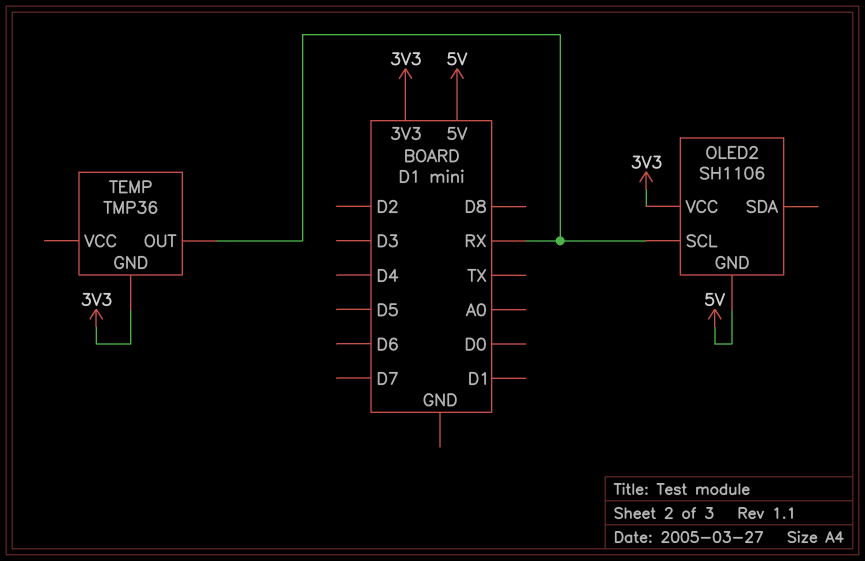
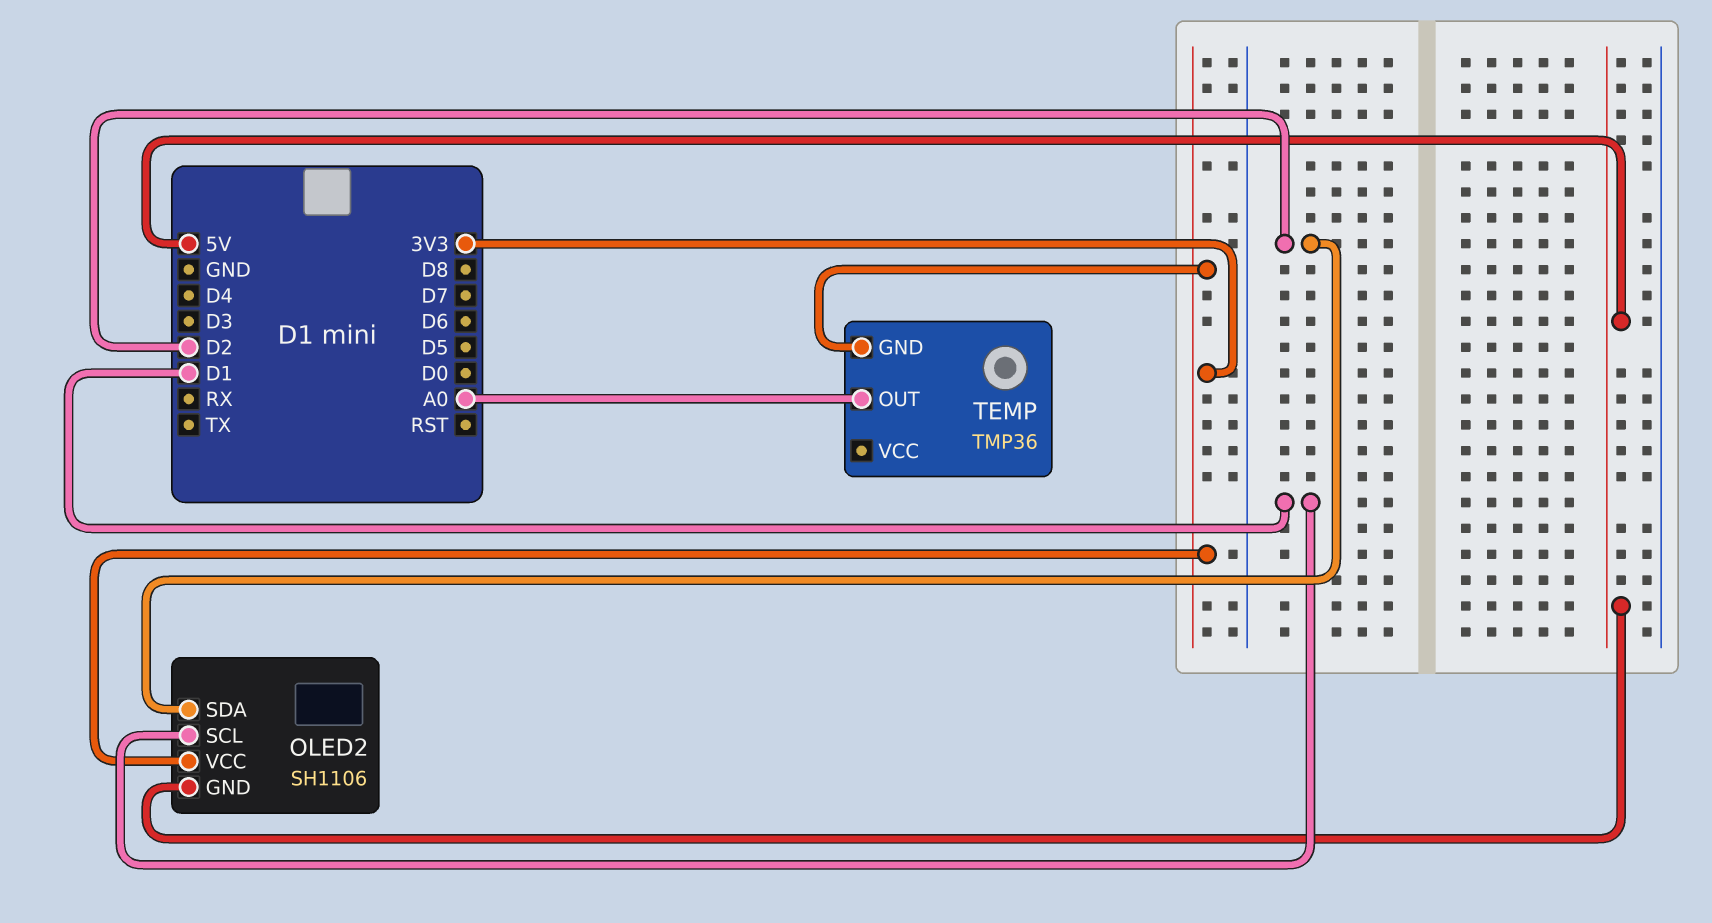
OLED2 pin SCL: RX -> D1
OLED2 pin SDA: none -> D2
TEMP pin OUT: RX -> A0

